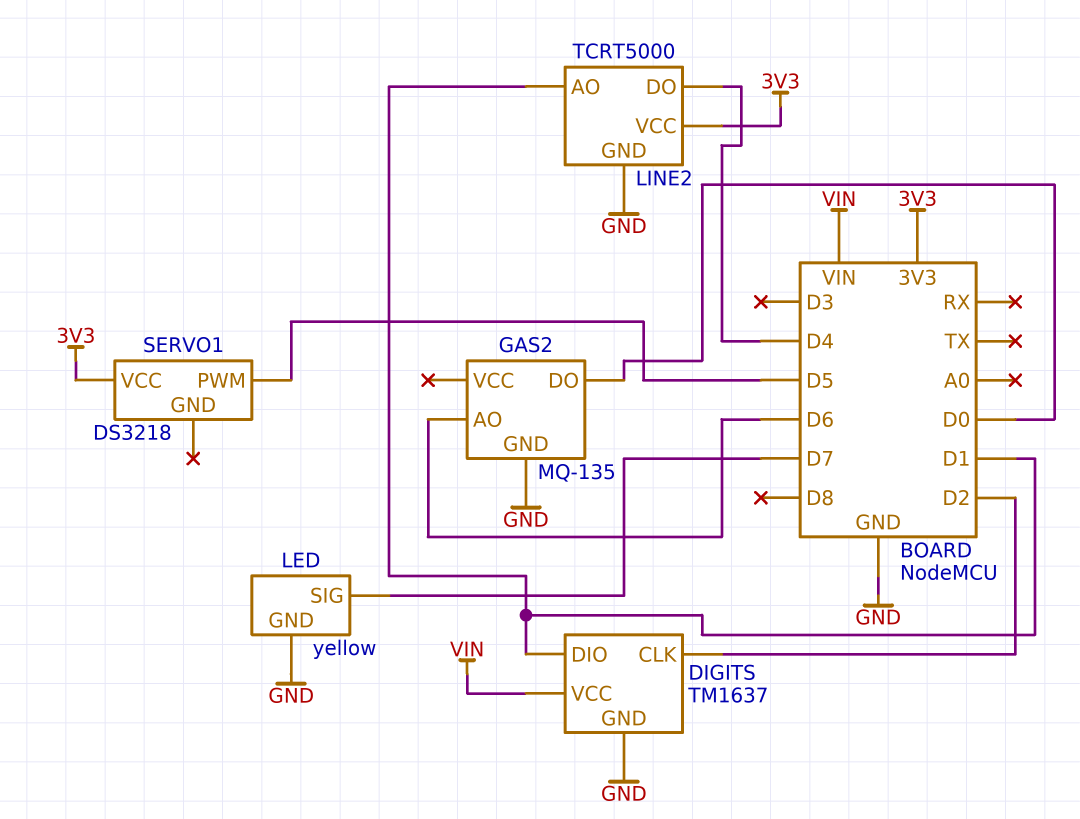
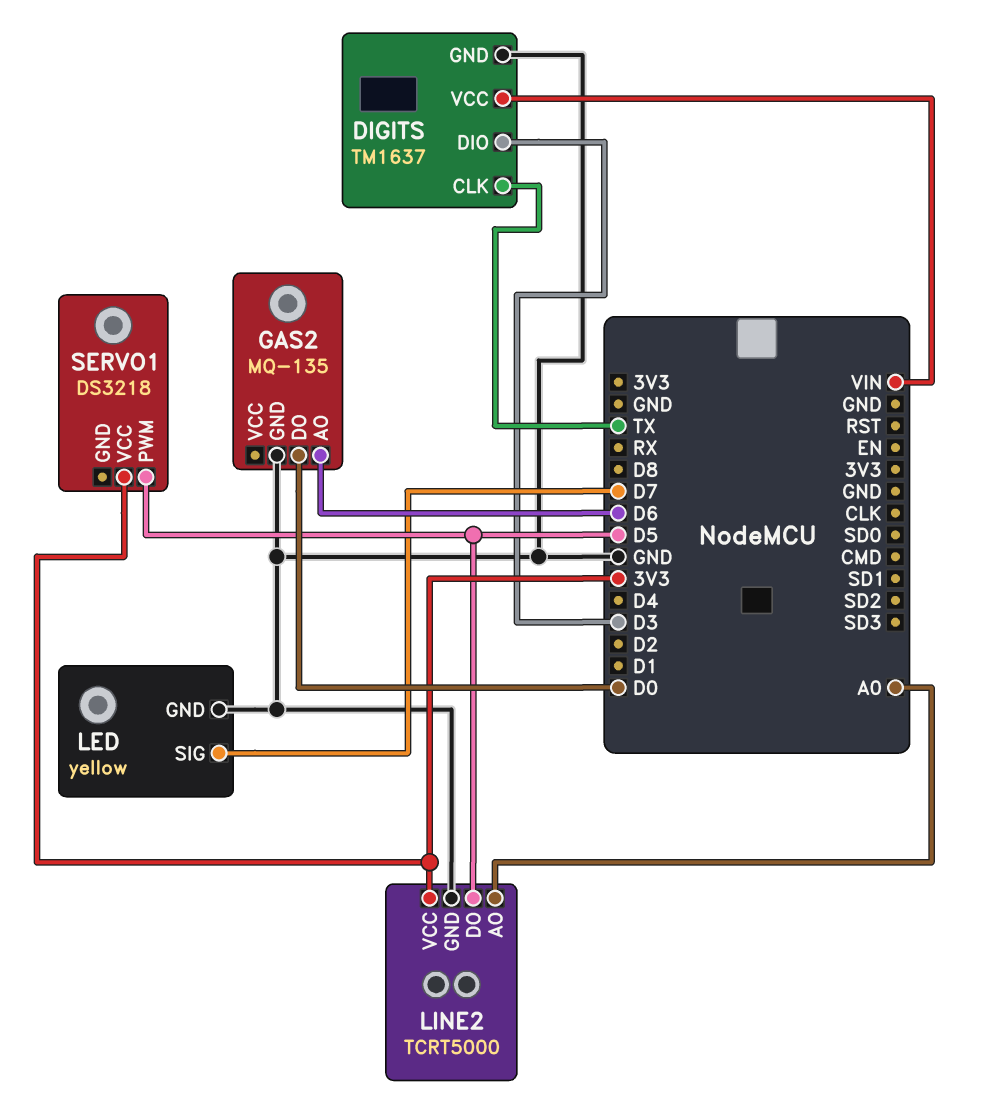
DIGITS pin CLK: D2 -> TX
DIGITS pin DIO: D1 -> D3
LINE2 pin AO: D1 -> A0
LINE2 pin DO: D4 -> D5

